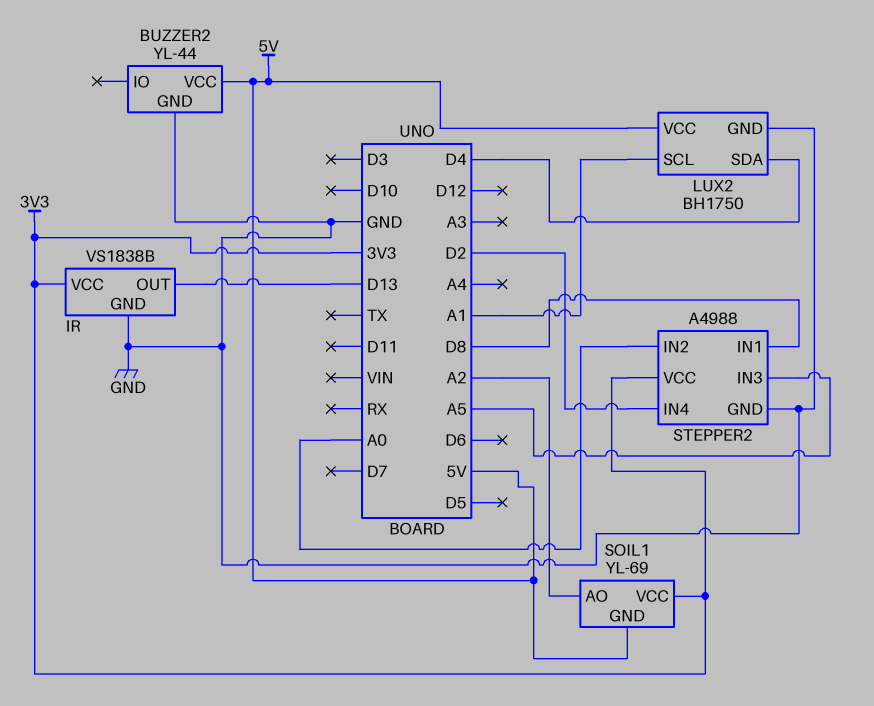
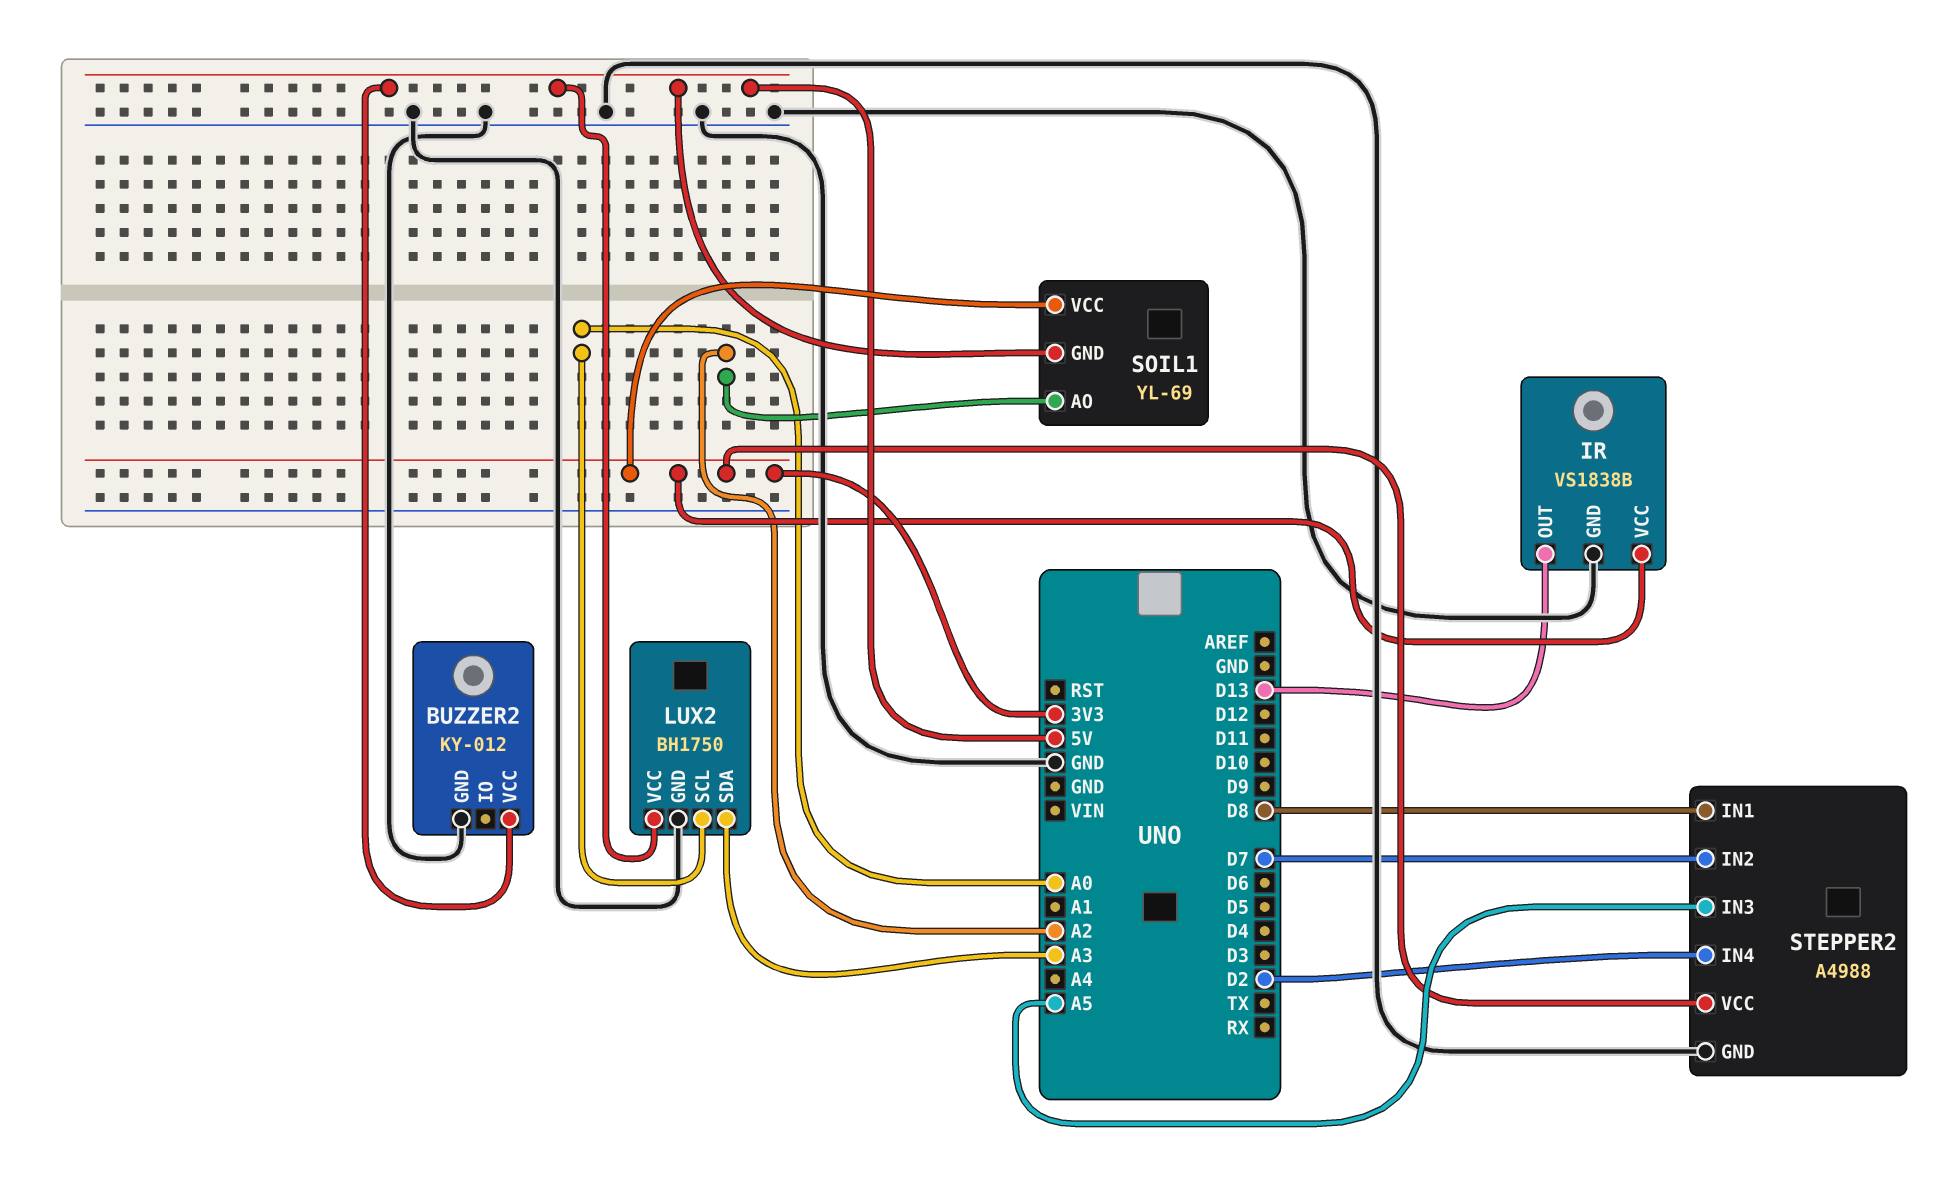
BUZZER2: YL-44 -> KY-012
LUX2 pin SCL: A1 -> A0
LUX2 pin SDA: D4 -> A3
STEPPER2 pin IN2: A0 -> D7

